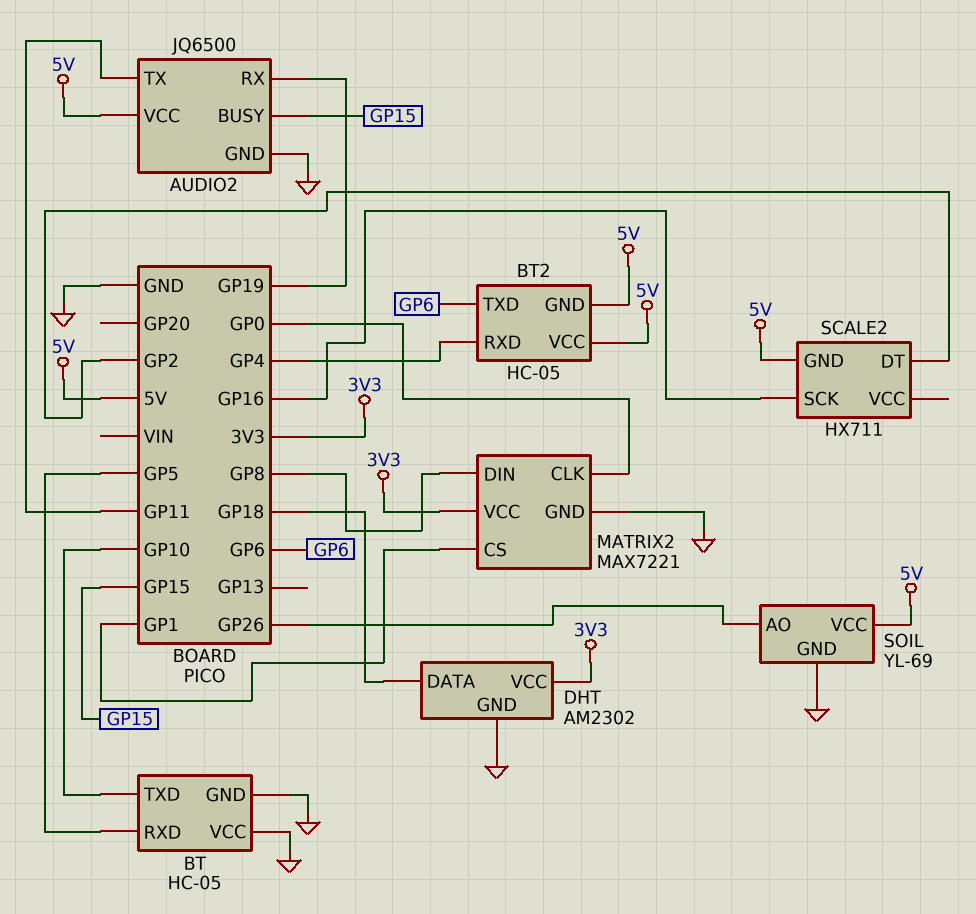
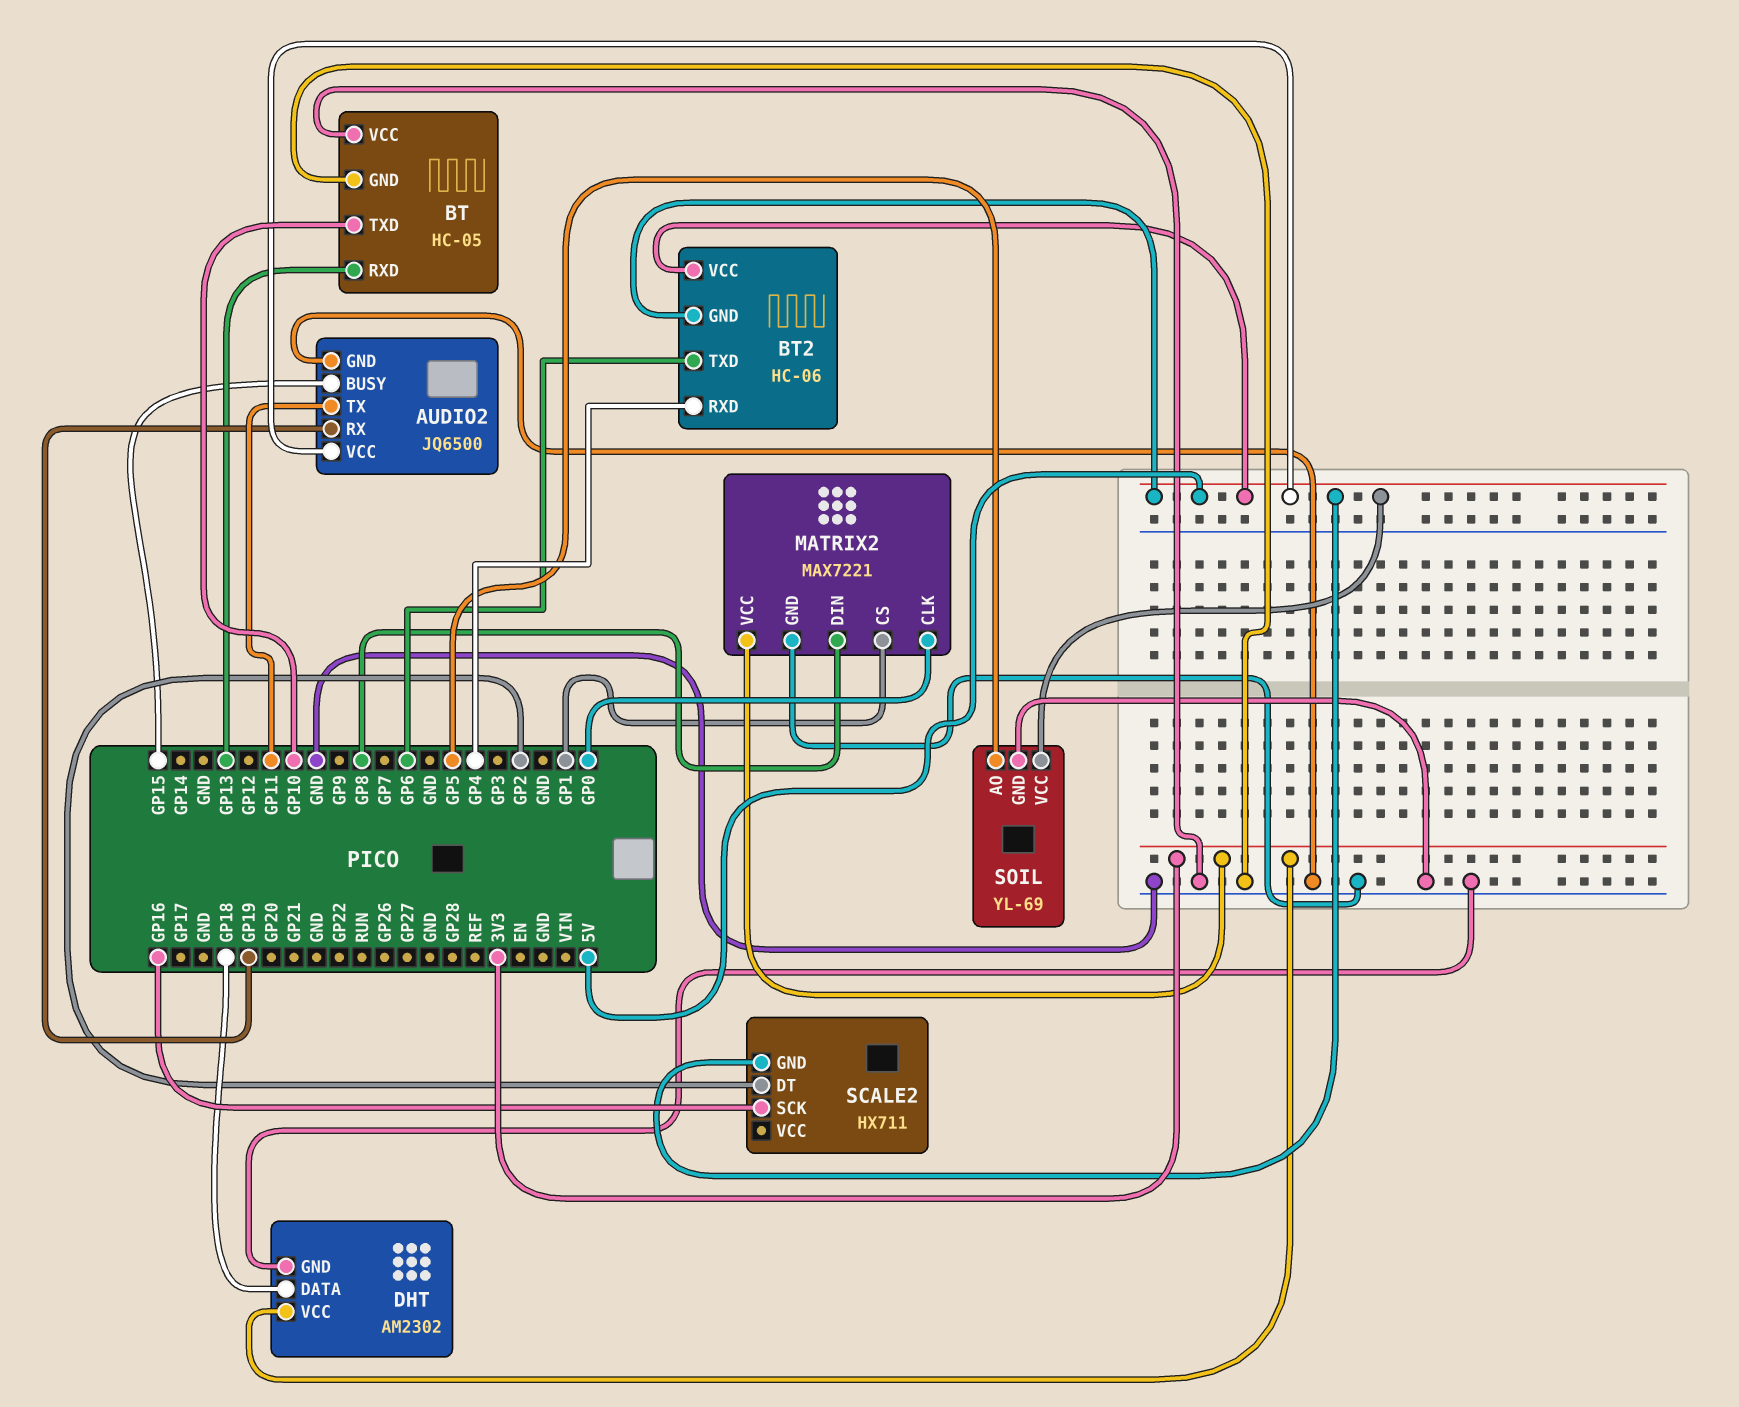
BT pin RXD: GP5 -> GP13
BT2: HC-05 -> HC-06
SOIL pin AO: GP26 -> GP5

